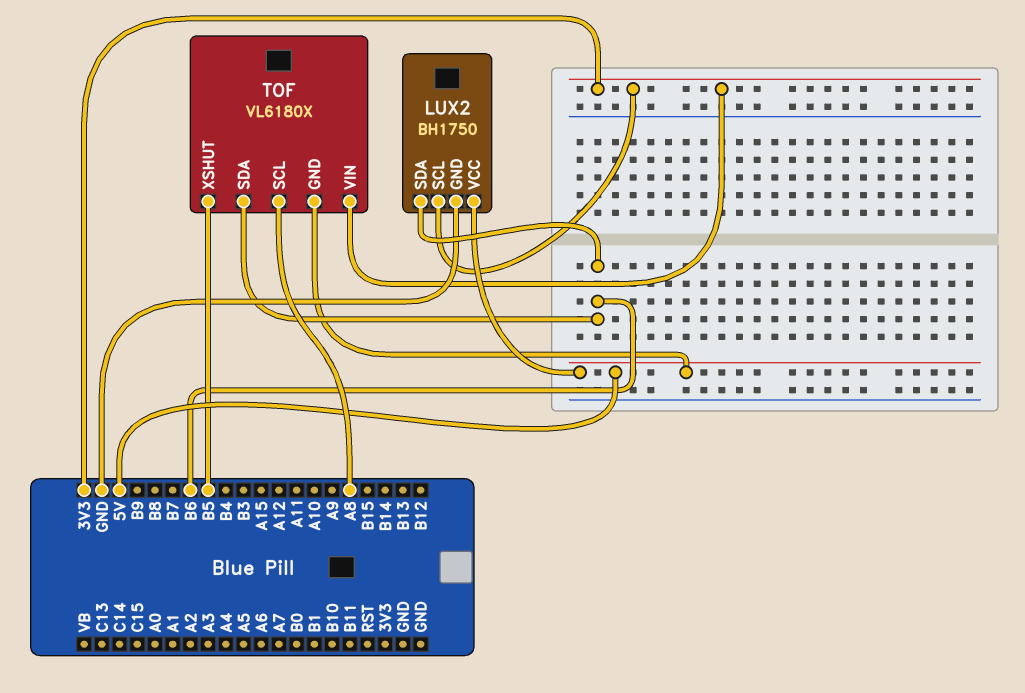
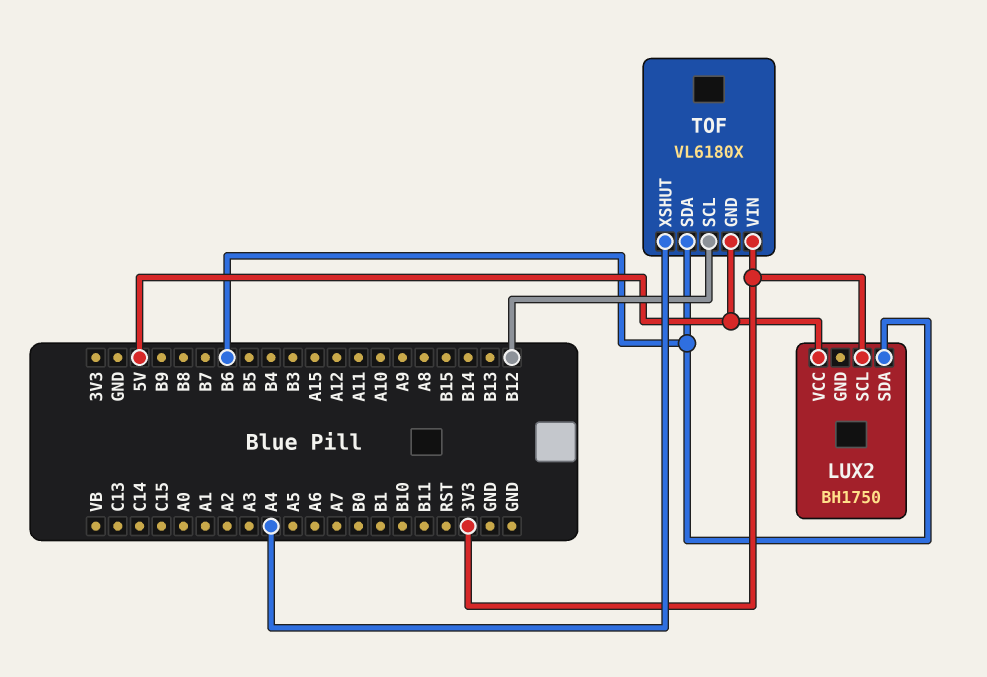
LUX2 pin GND: GND -> none
TOF pin SCL: A8 -> B12
TOF pin XSHUT: B5 -> A4

